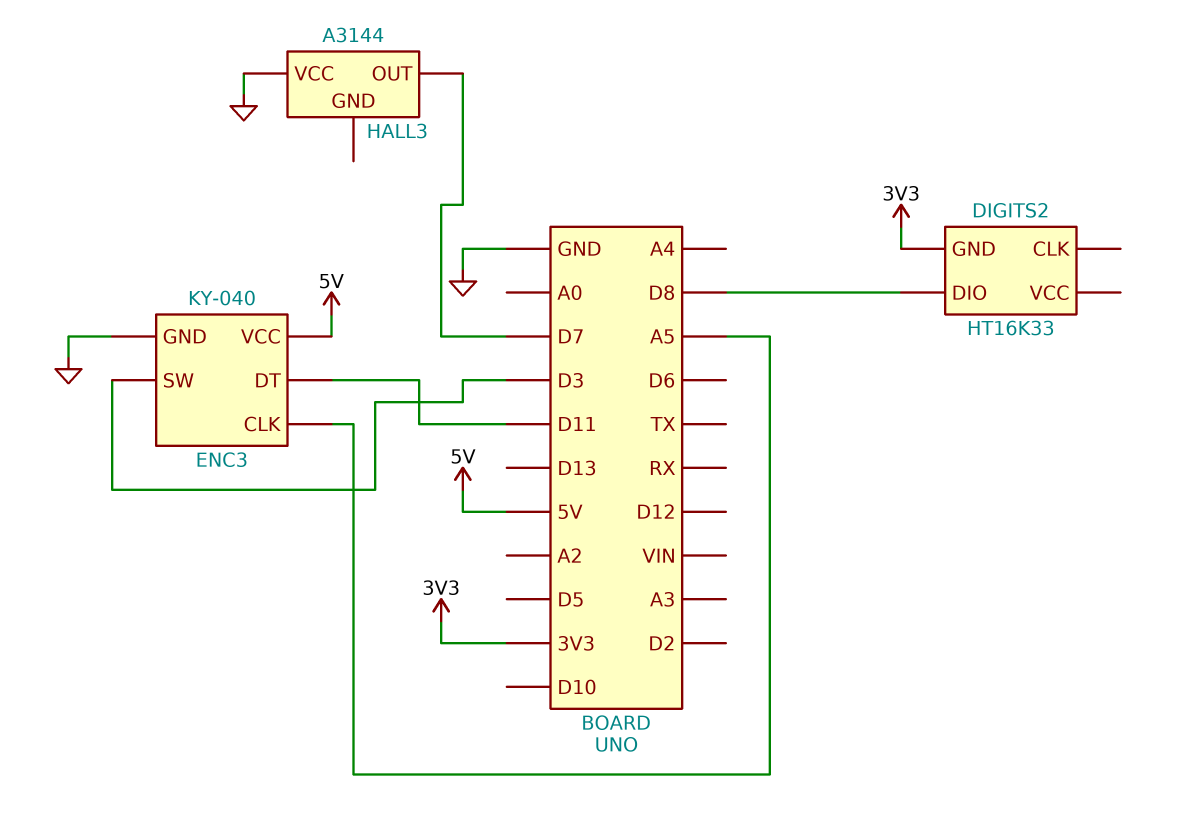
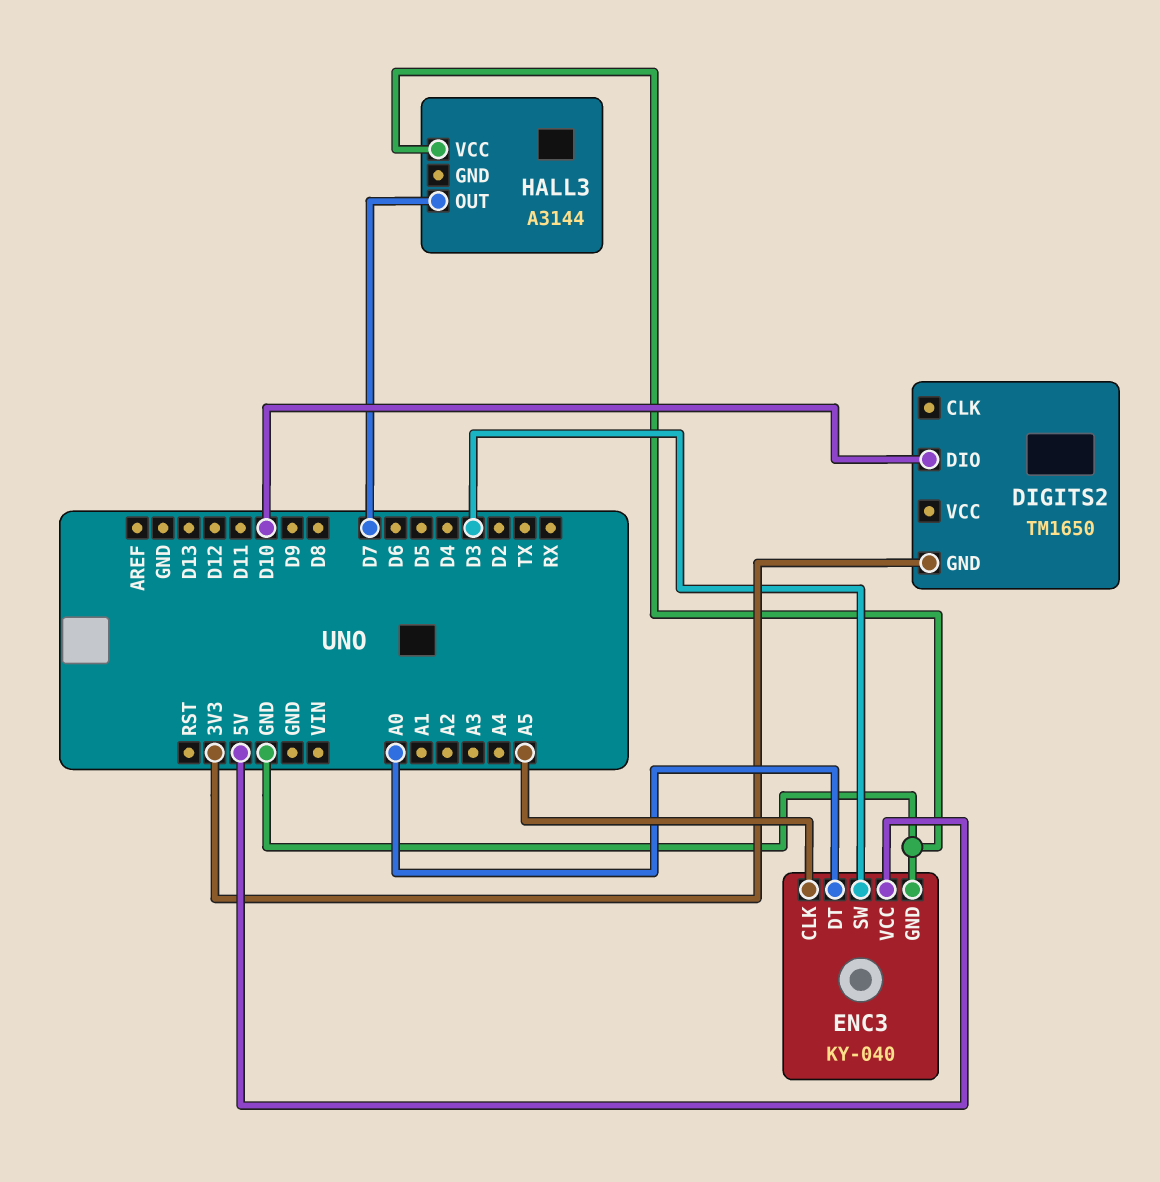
DIGITS2: HT16K33 -> TM1650
DIGITS2 pin DIO: D8 -> D10
ENC3 pin DT: D11 -> A0

